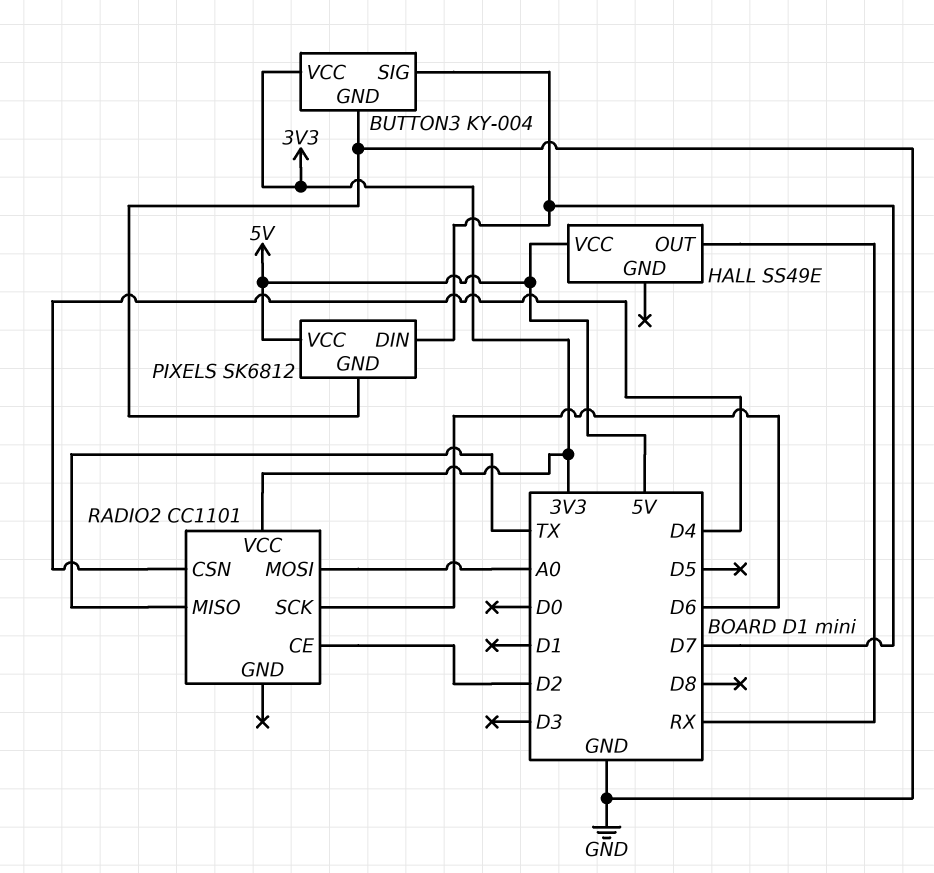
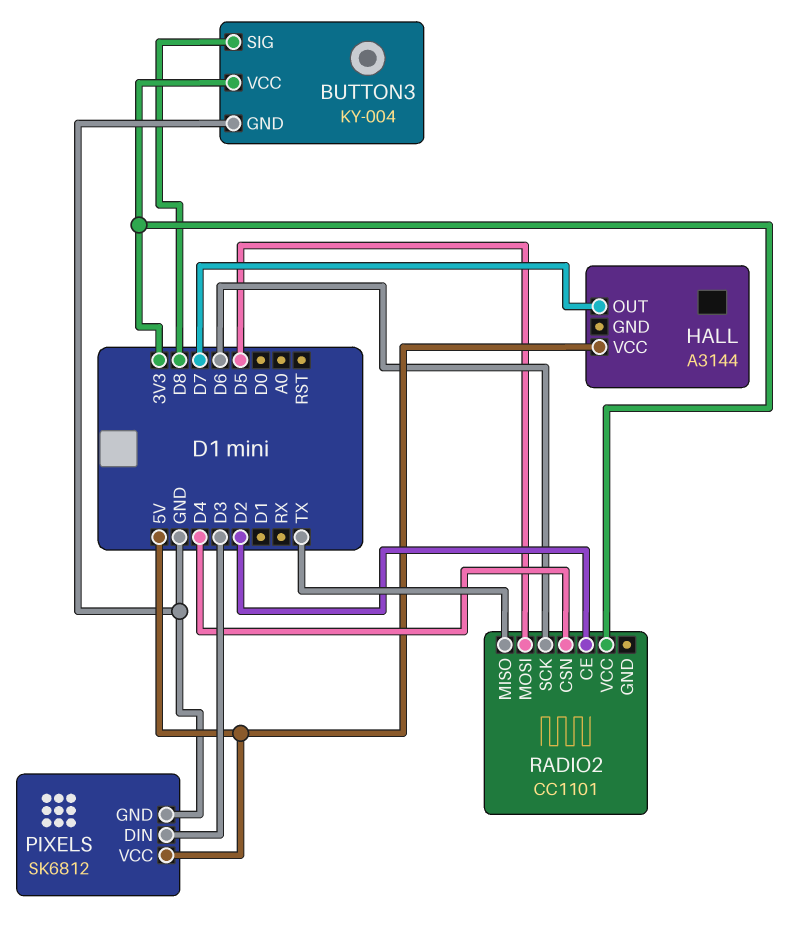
BUTTON3 pin SIG: D7 -> D8
HALL: SS49E -> A3144
HALL pin OUT: RX -> D7
PIXELS pin DIN: D7 -> D3
RADIO2 pin MOSI: A0 -> D5

